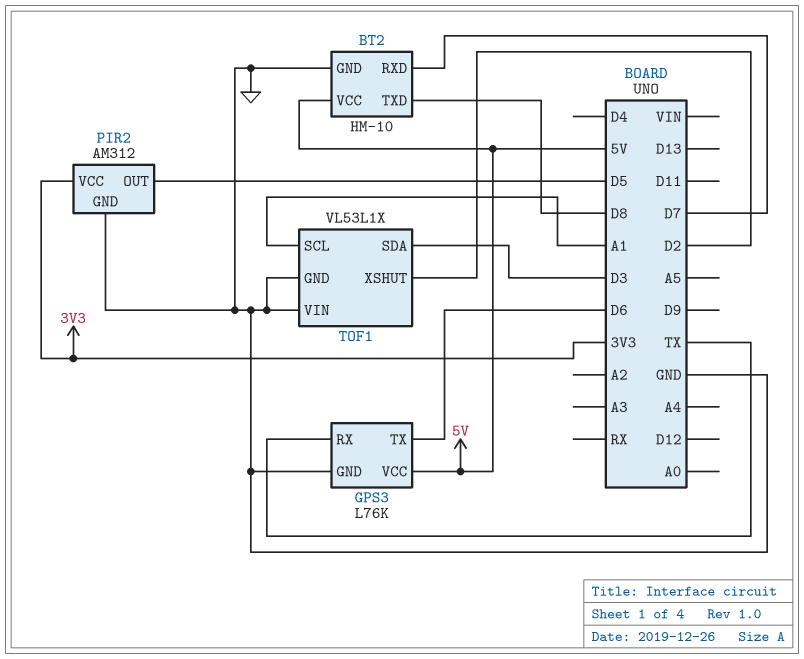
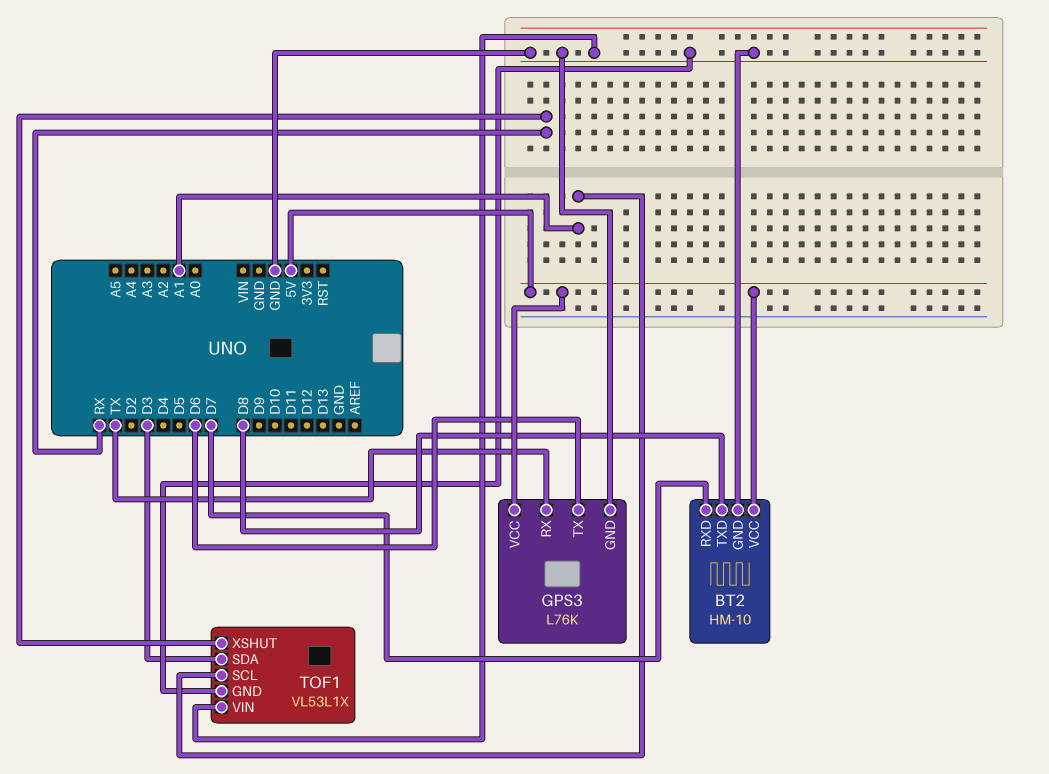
PIR2: AM312 -> none
PIR2 pin GND: GND -> none
PIR2 pin OUT: D5 -> none
PIR2 pin VCC: 3V3 -> none
TOF1 pin XSHUT: D2 -> RX

